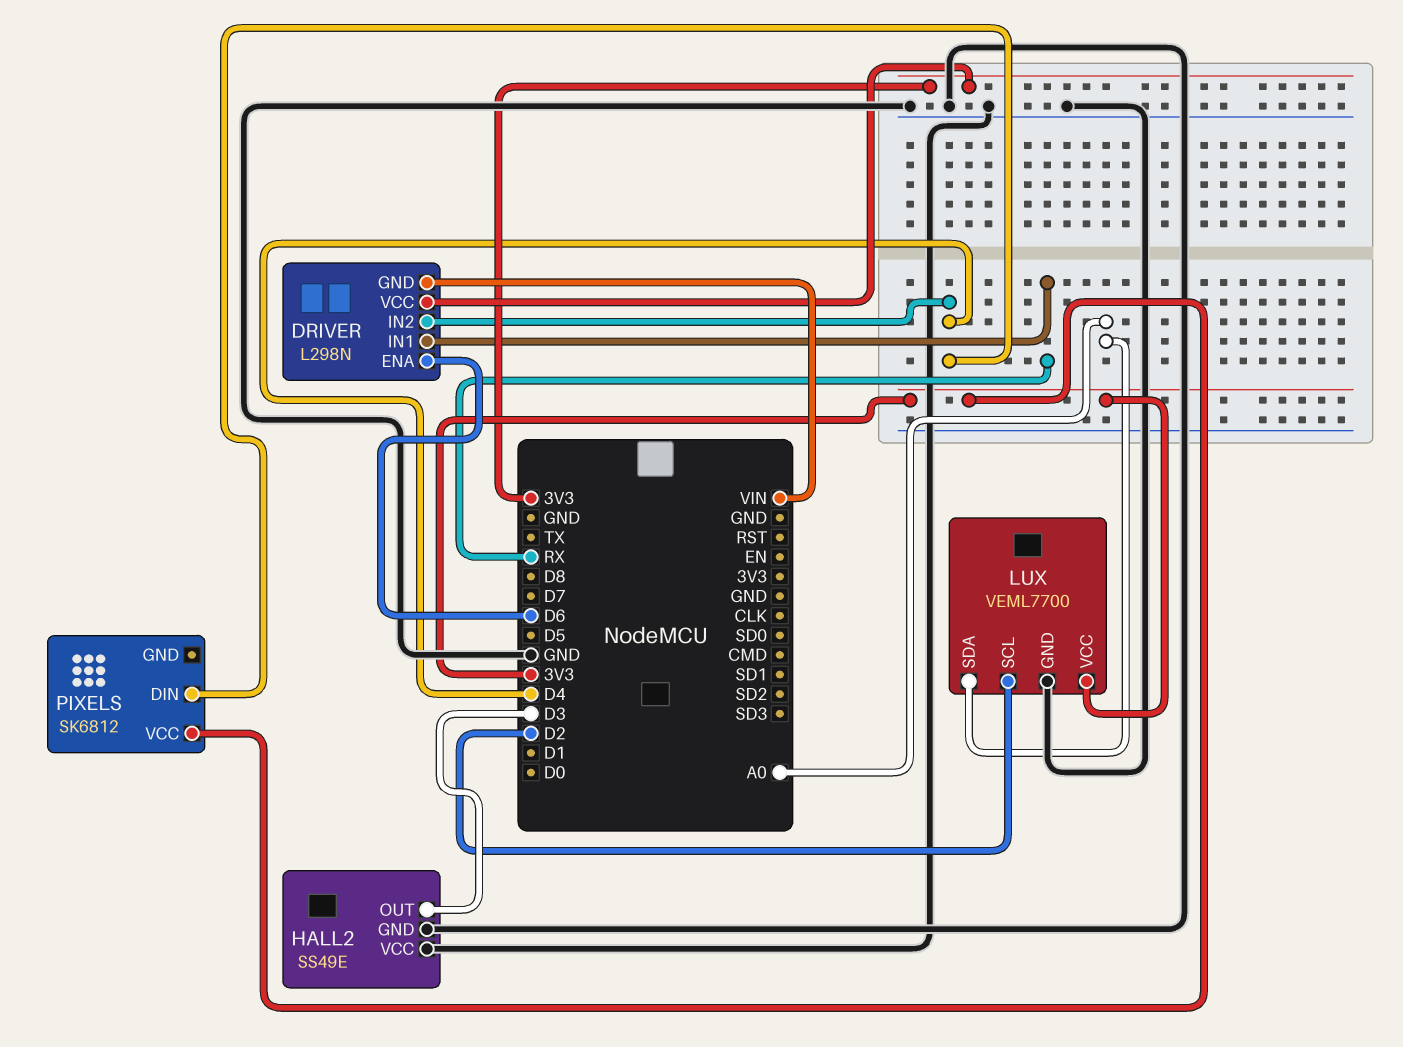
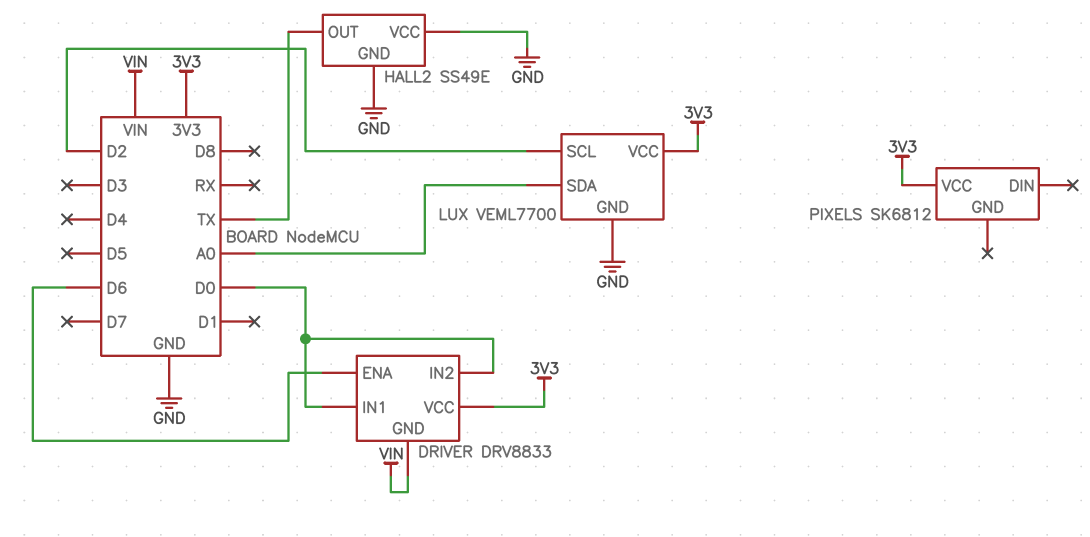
DRIVER: L298N -> DRV8833
DRIVER pin IN1: RX -> D0
DRIVER pin IN2: D4 -> D0
HALL2 pin OUT: D3 -> TX
PIXELS pin DIN: D4 -> none

